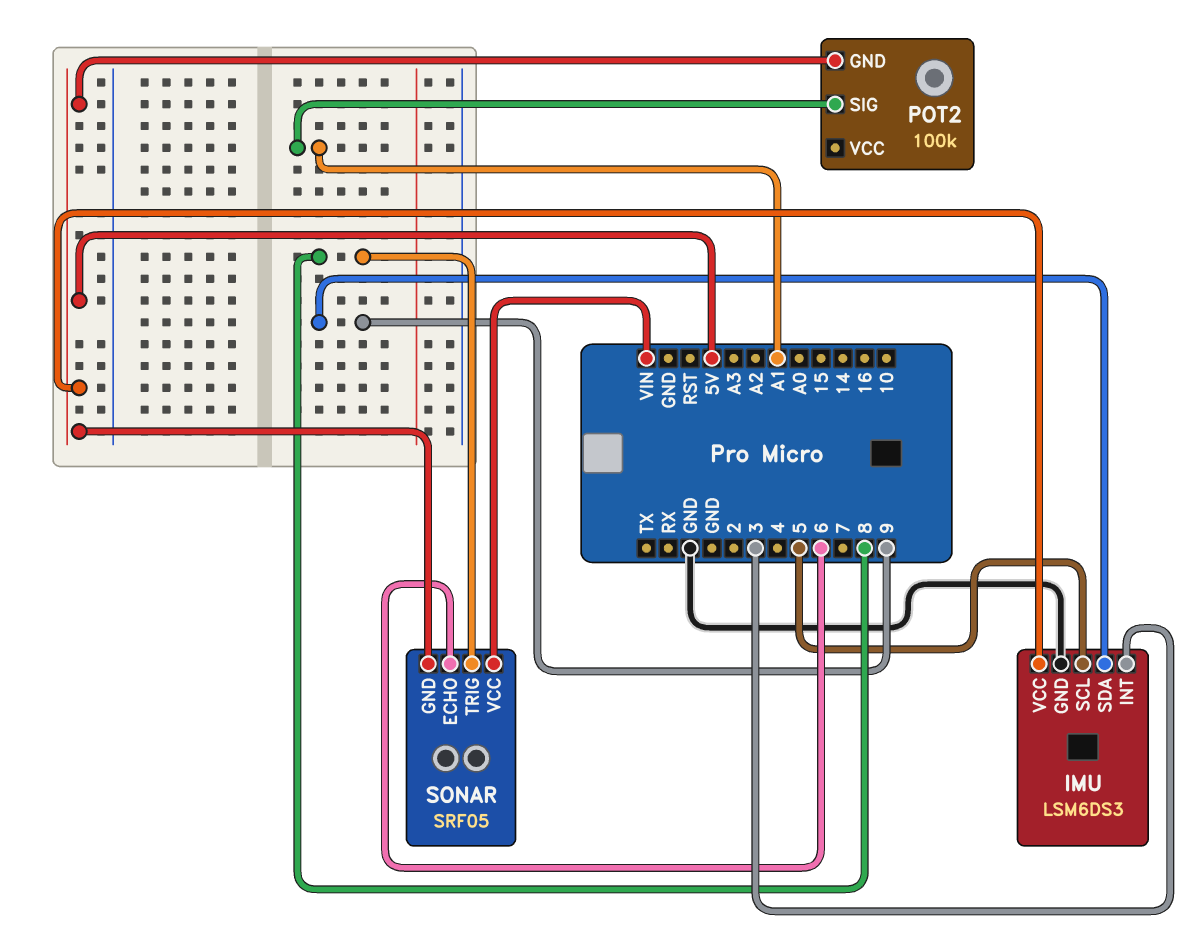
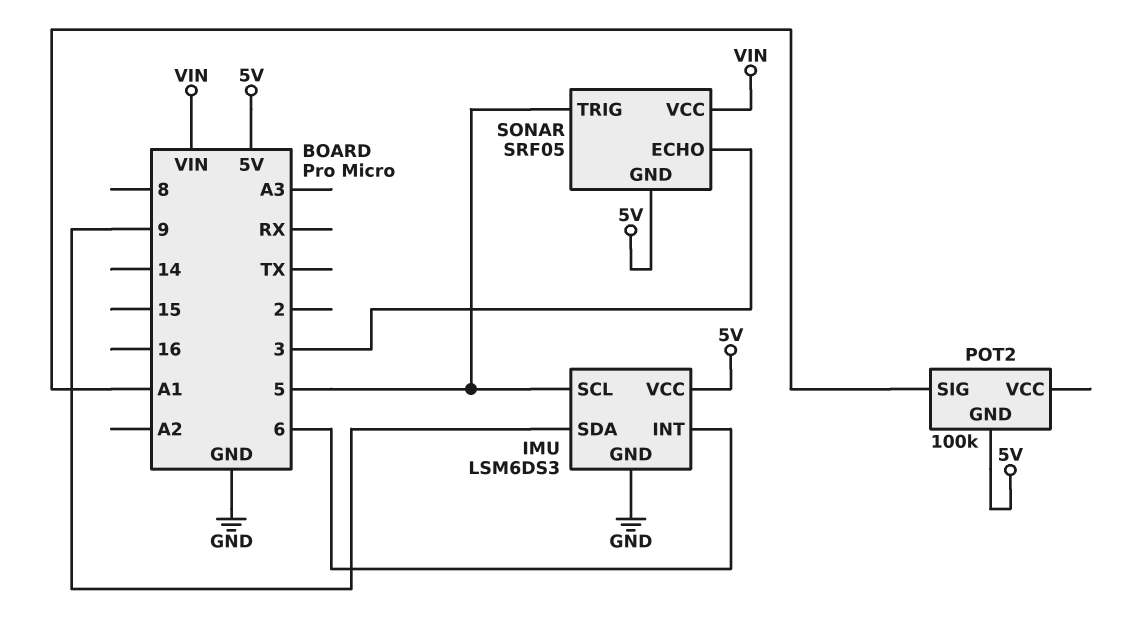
IMU pin INT: 3 -> 6
SONAR pin ECHO: 6 -> 3
SONAR pin TRIG: 8 -> 5

